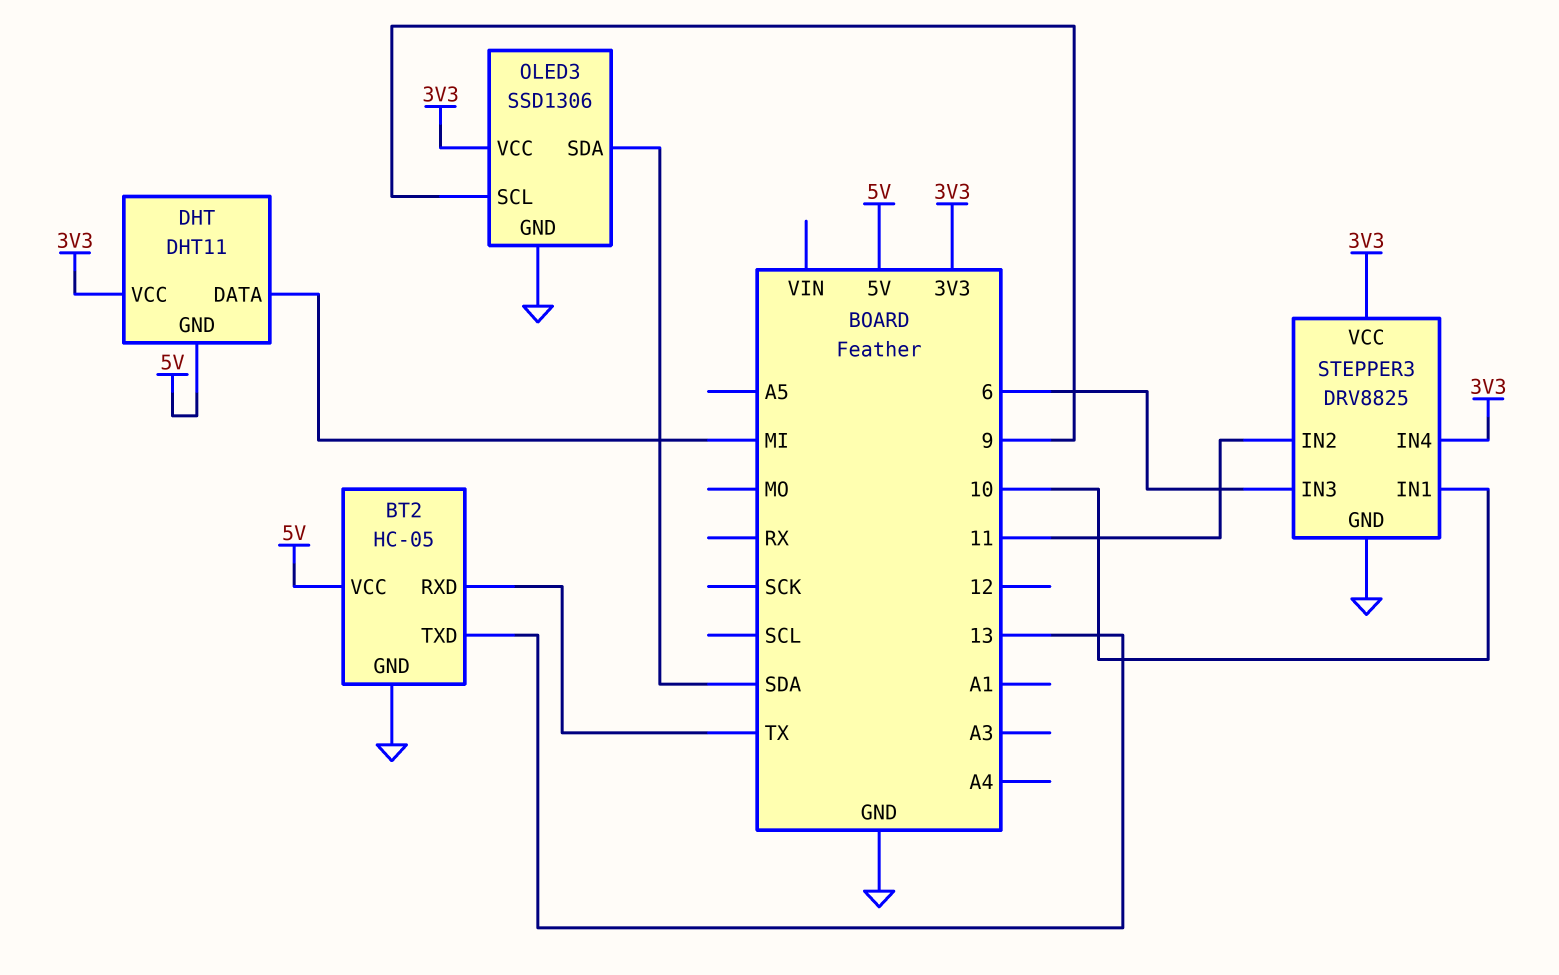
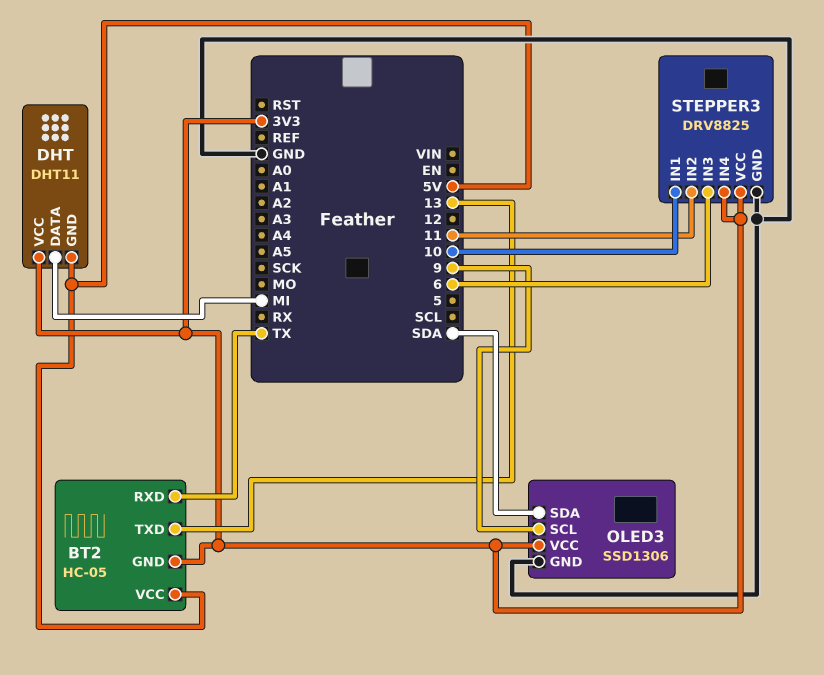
BT2 pin GND: GND -> 3V3

